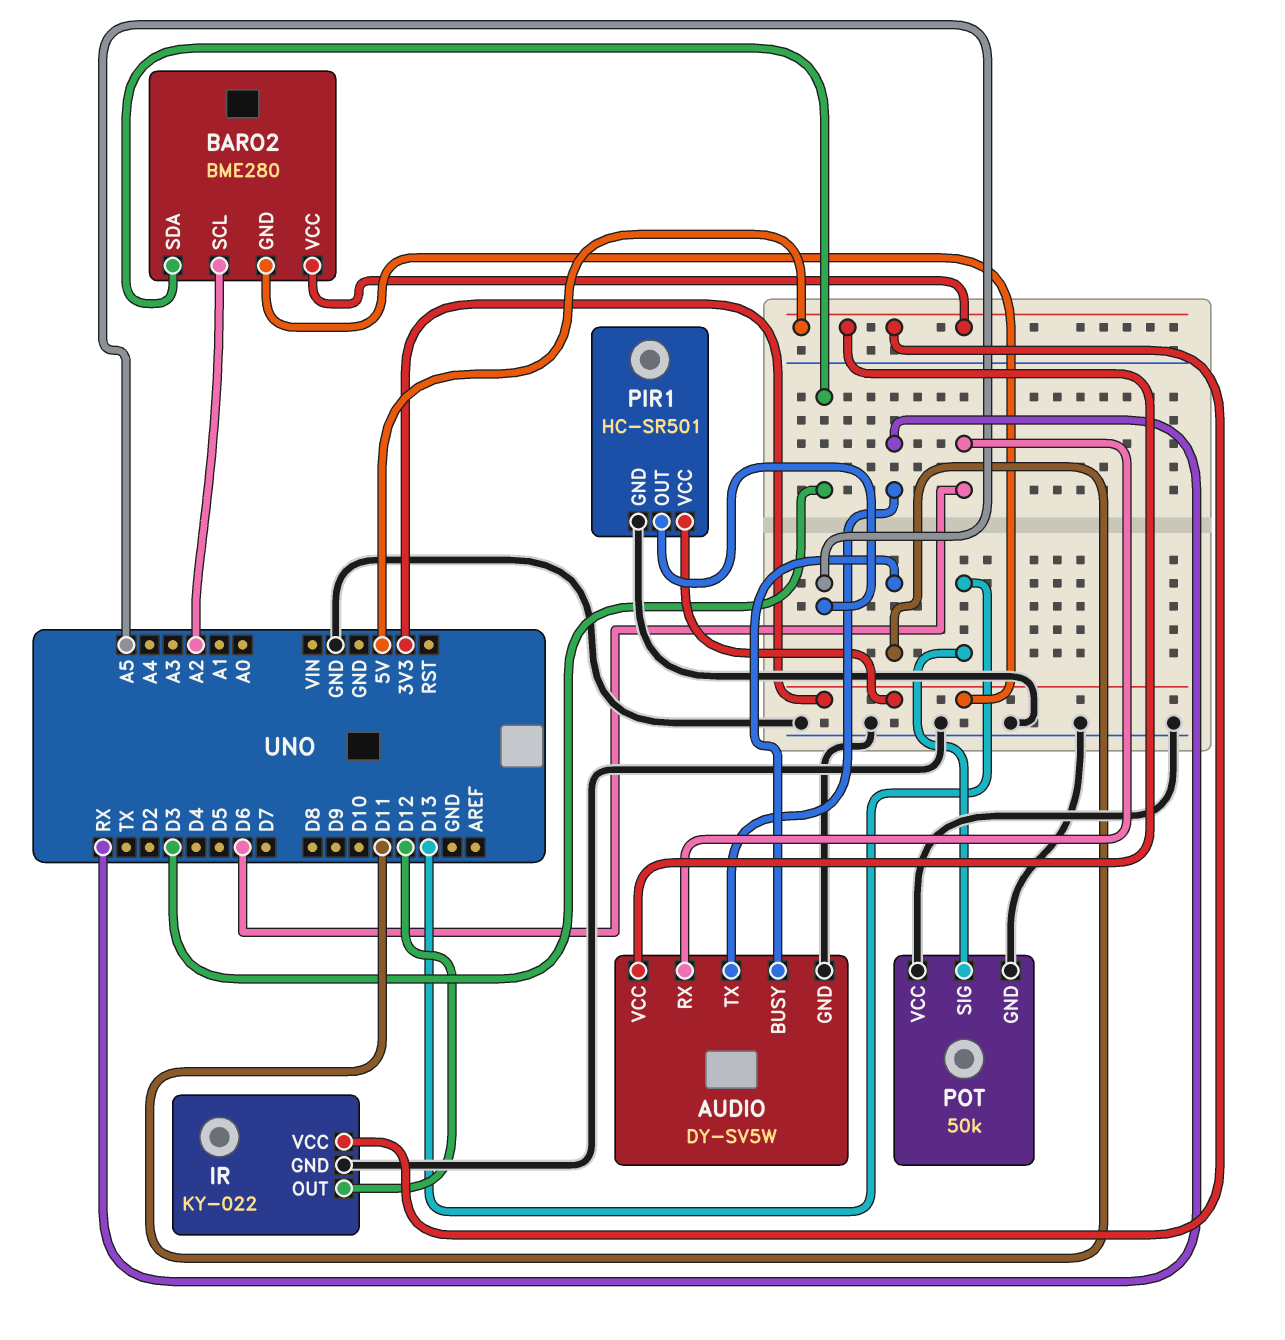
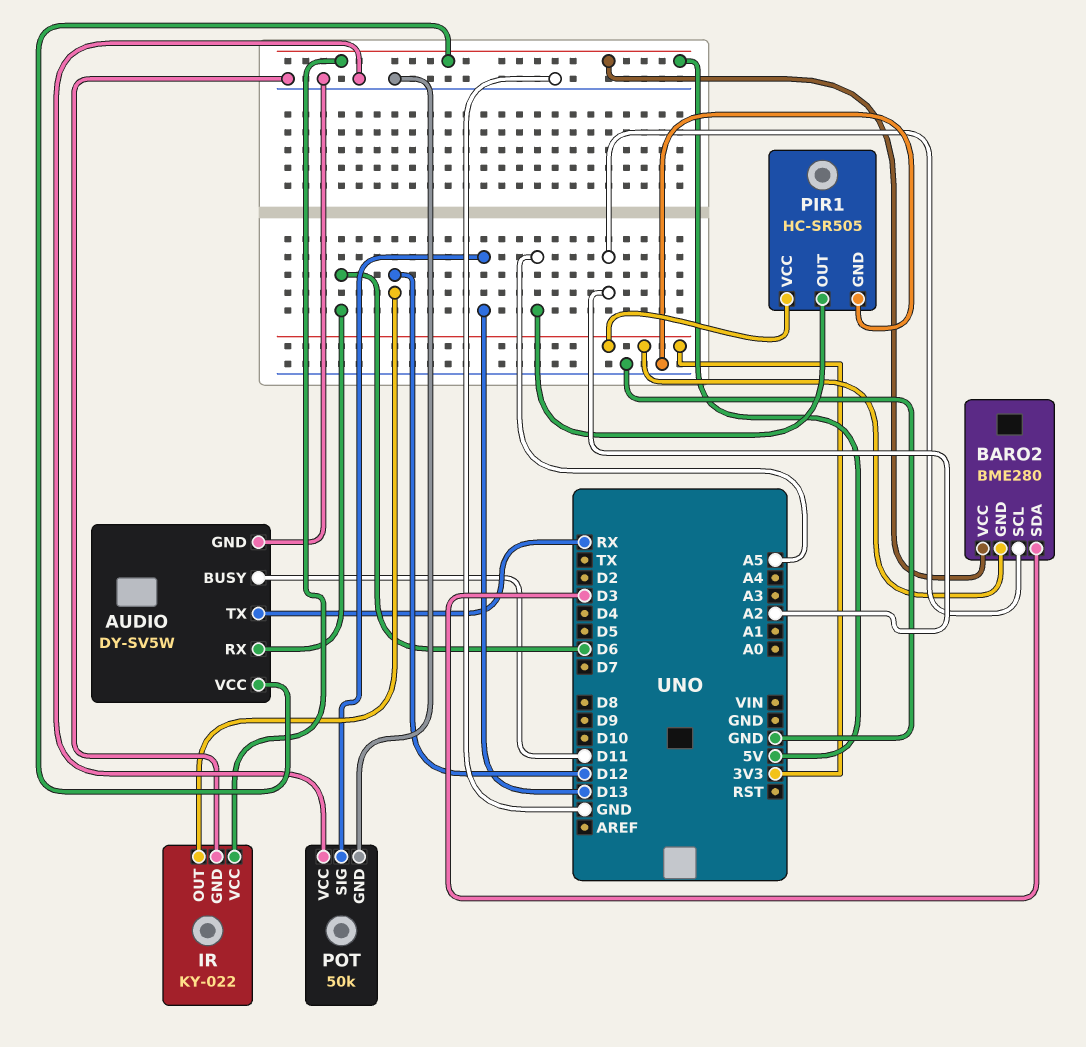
PIR1: HC-SR501 -> HC-SR505

